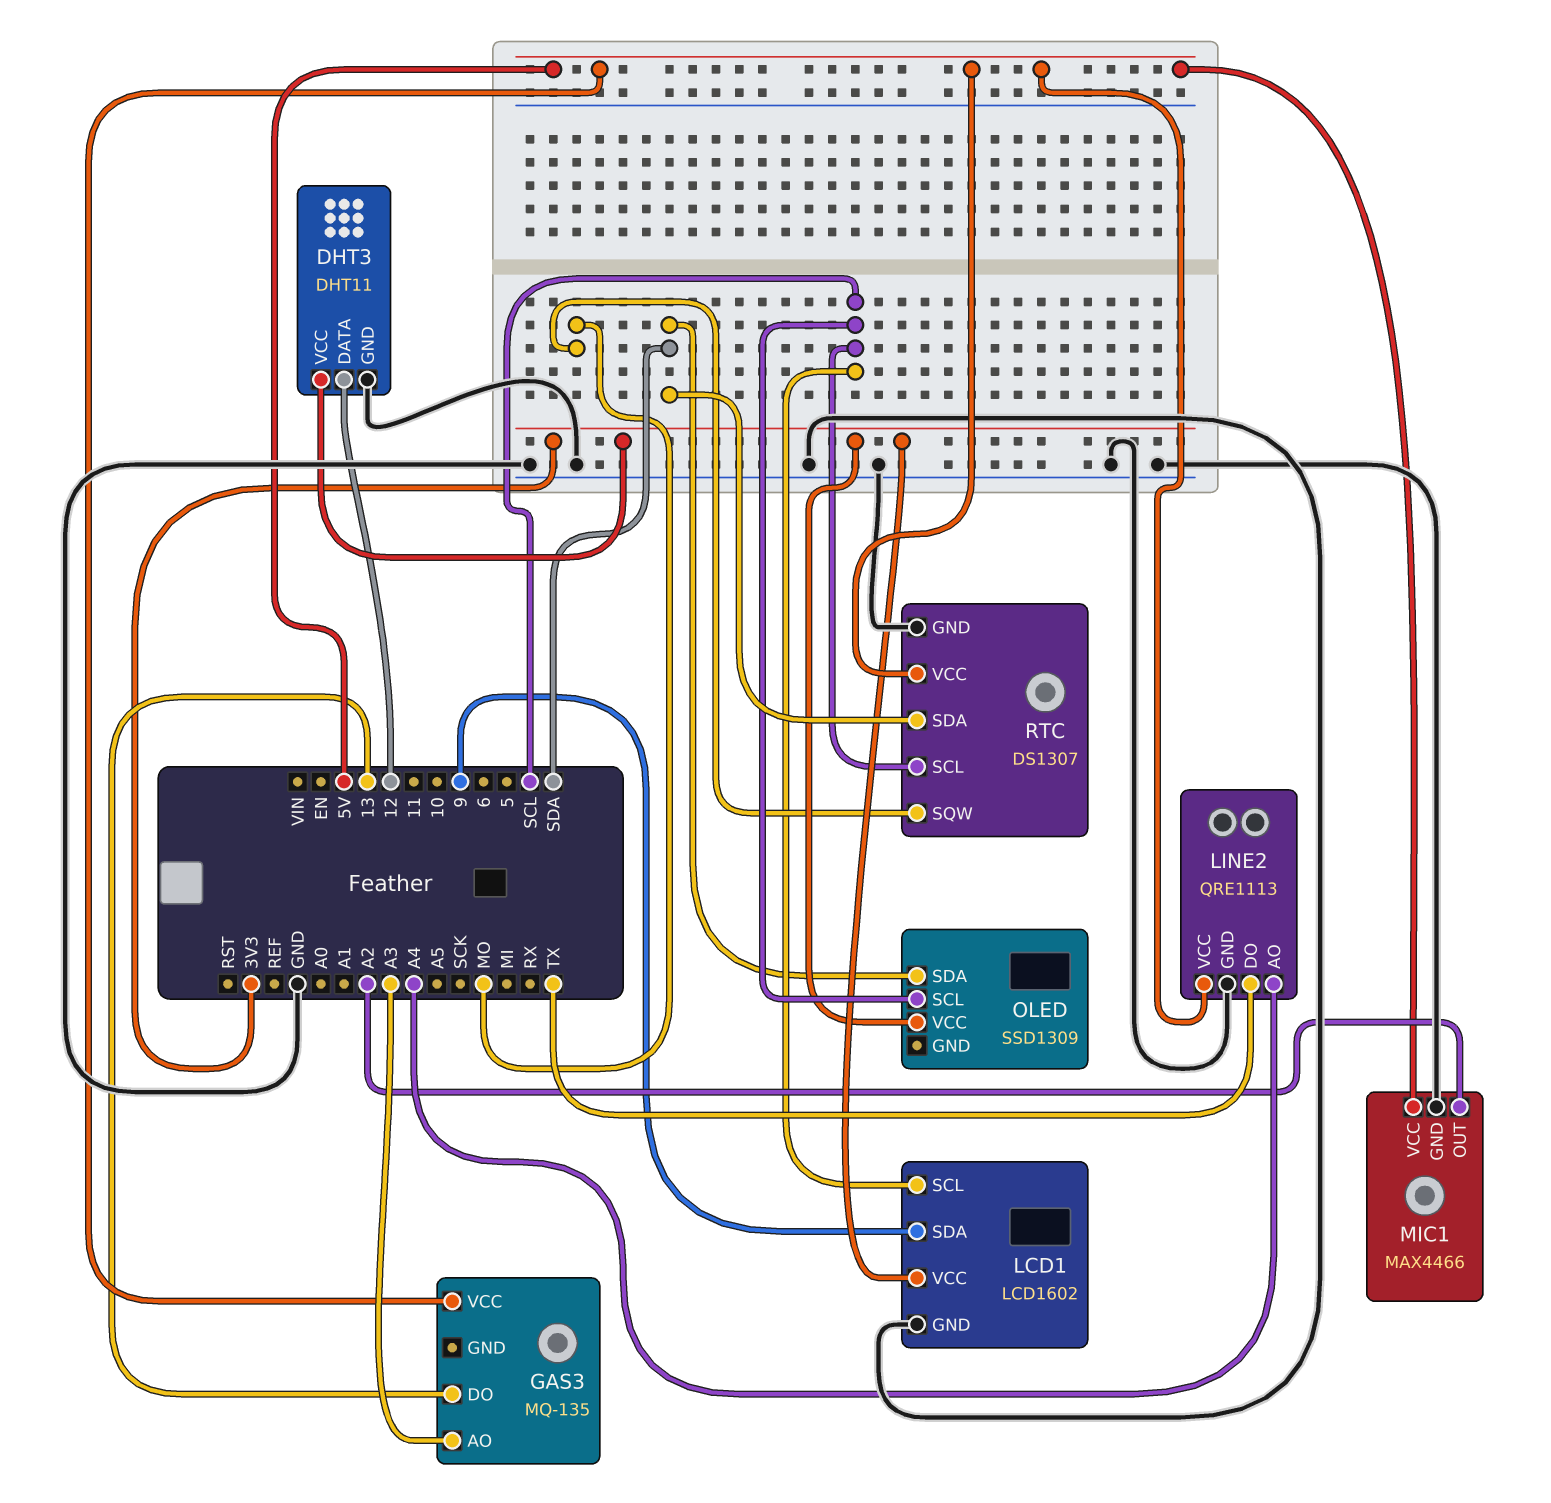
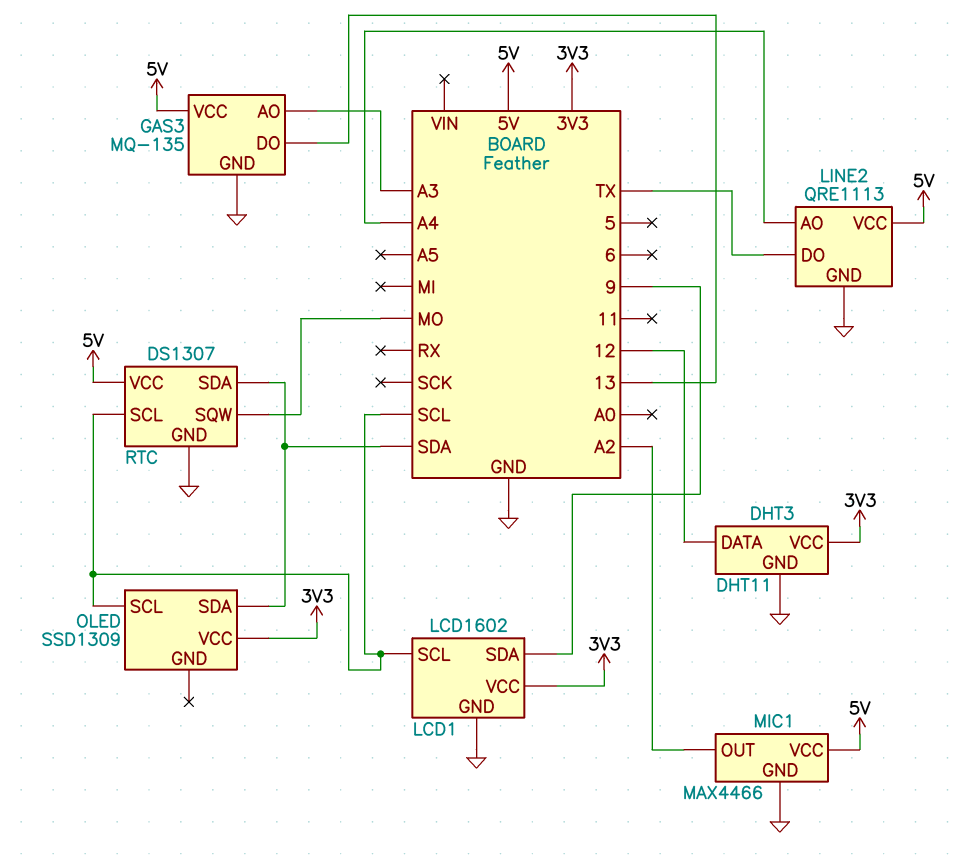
GAS3 pin GND: none -> GND

